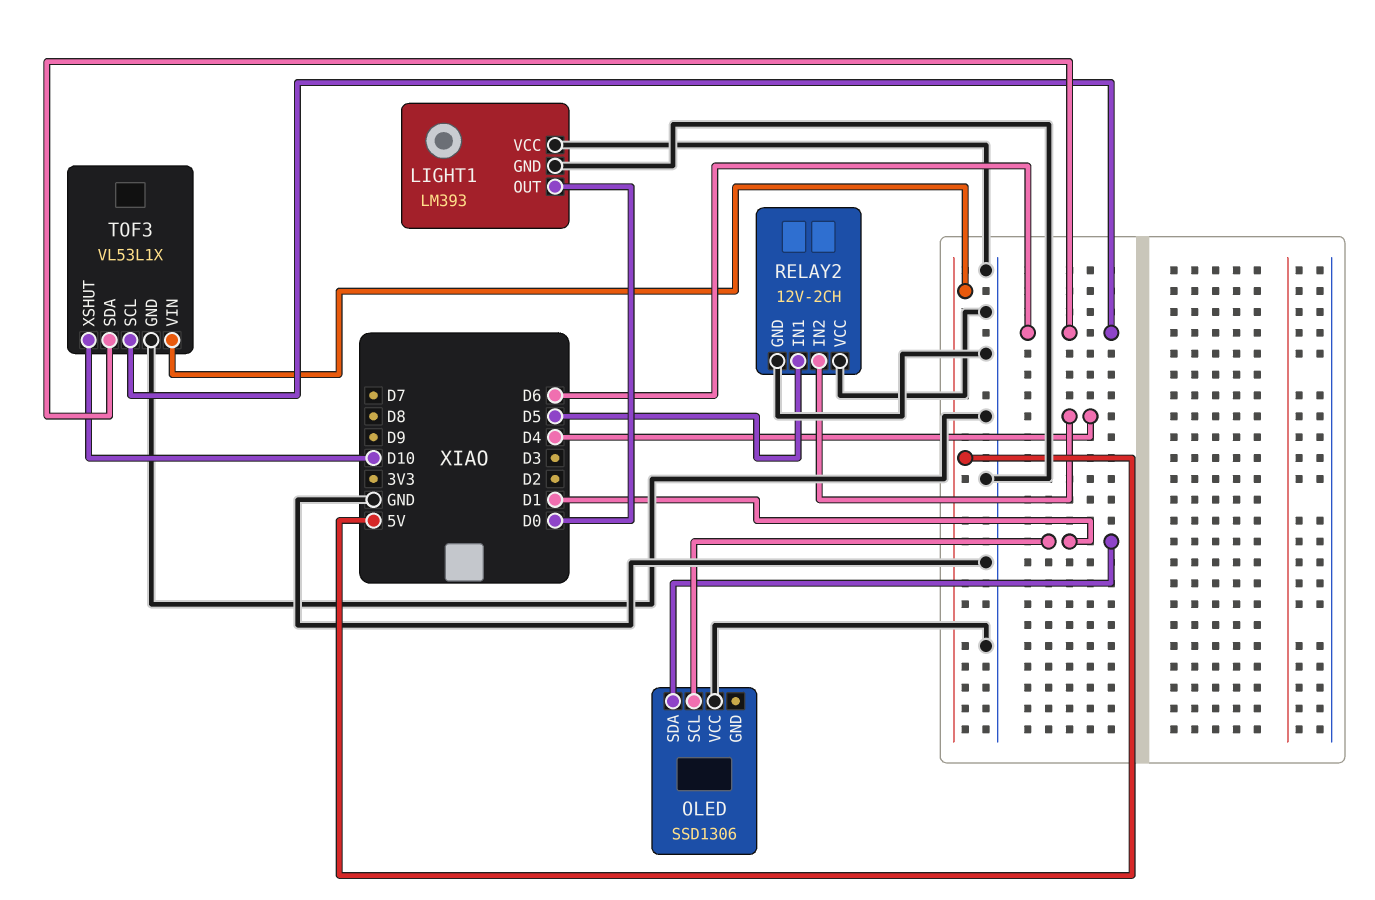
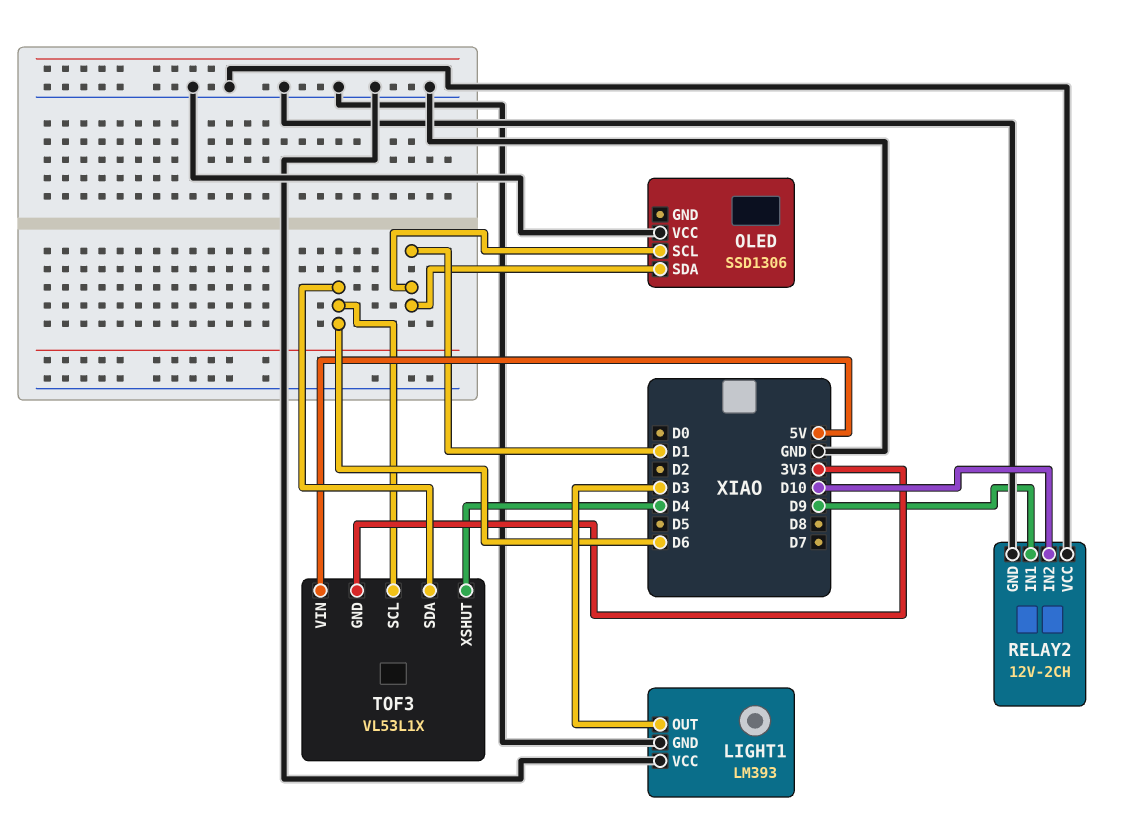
LIGHT1 pin OUT: D0 -> D3
RELAY2 pin IN1: D5 -> D9
RELAY2 pin IN2: D4 -> D10
TOF3 pin GND: GND -> 3V3
TOF3 pin XSHUT: D10 -> D4

